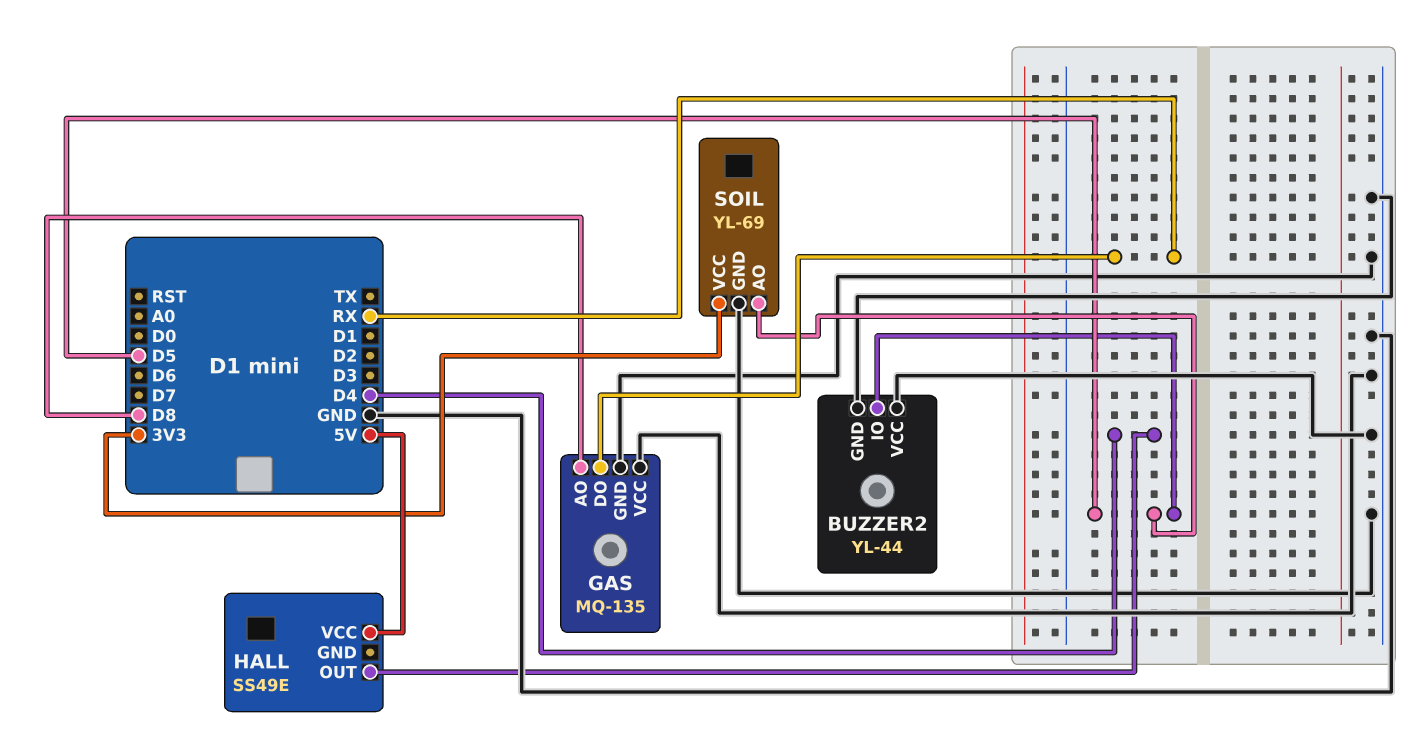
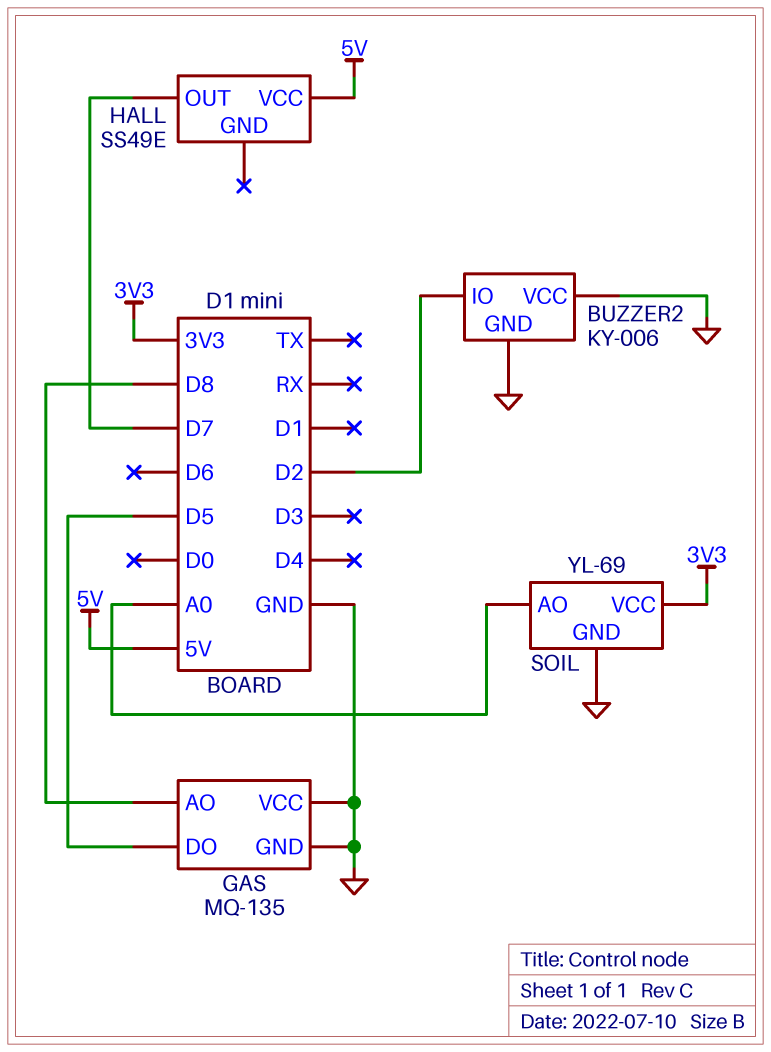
BUZZER2: YL-44 -> KY-006
BUZZER2 pin IO: D5 -> D2
GAS pin DO: RX -> D5
HALL pin OUT: D4 -> D7
SOIL pin AO: D5 -> A0

